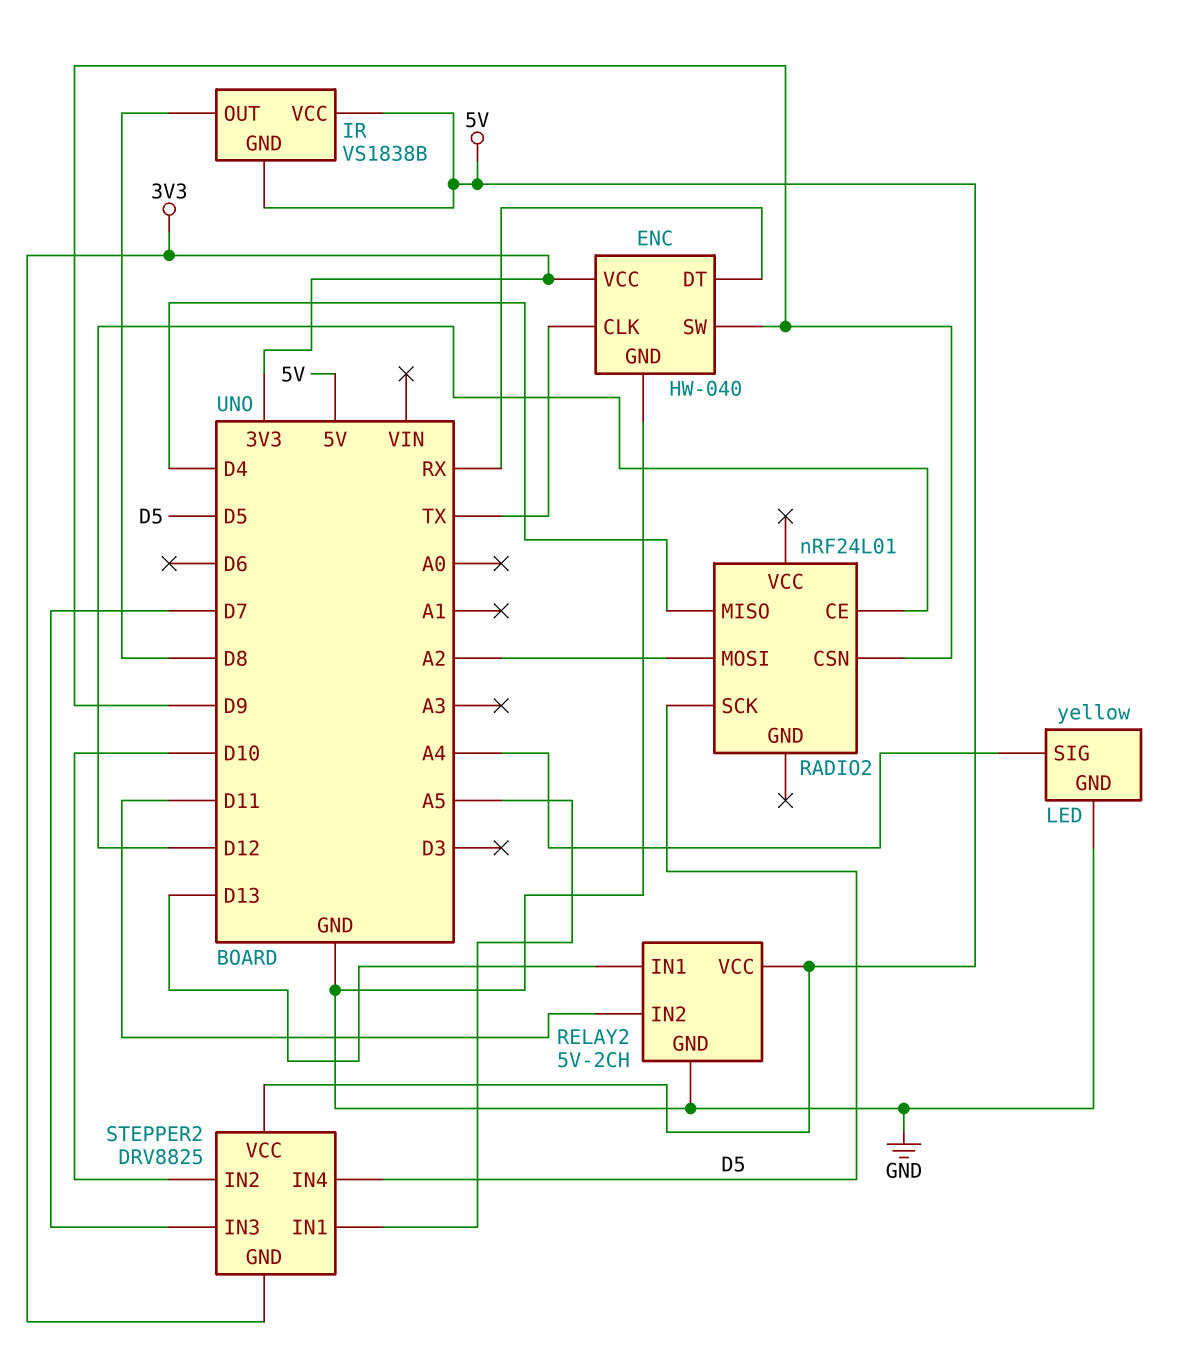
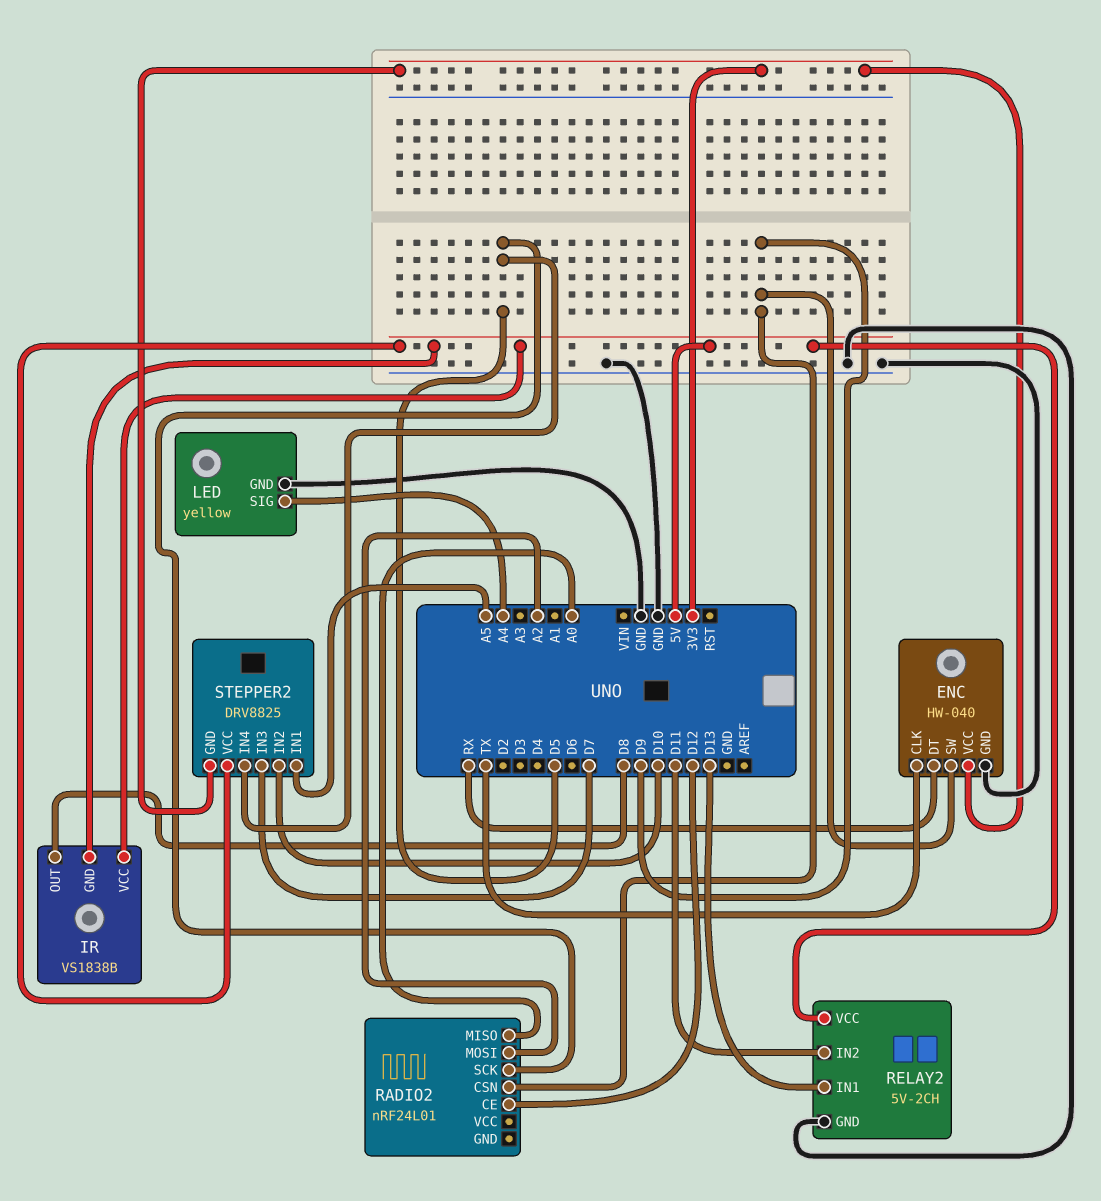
RADIO2 pin MISO: D4 -> A0

